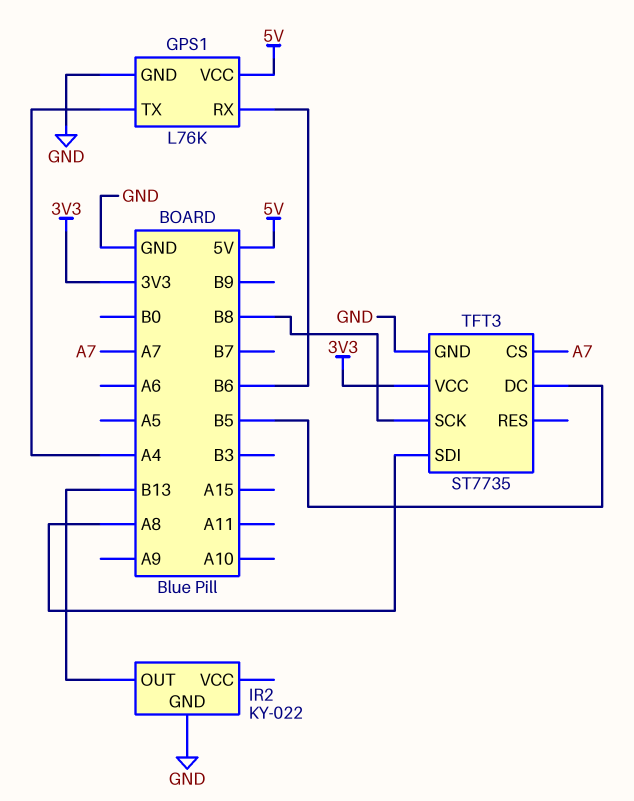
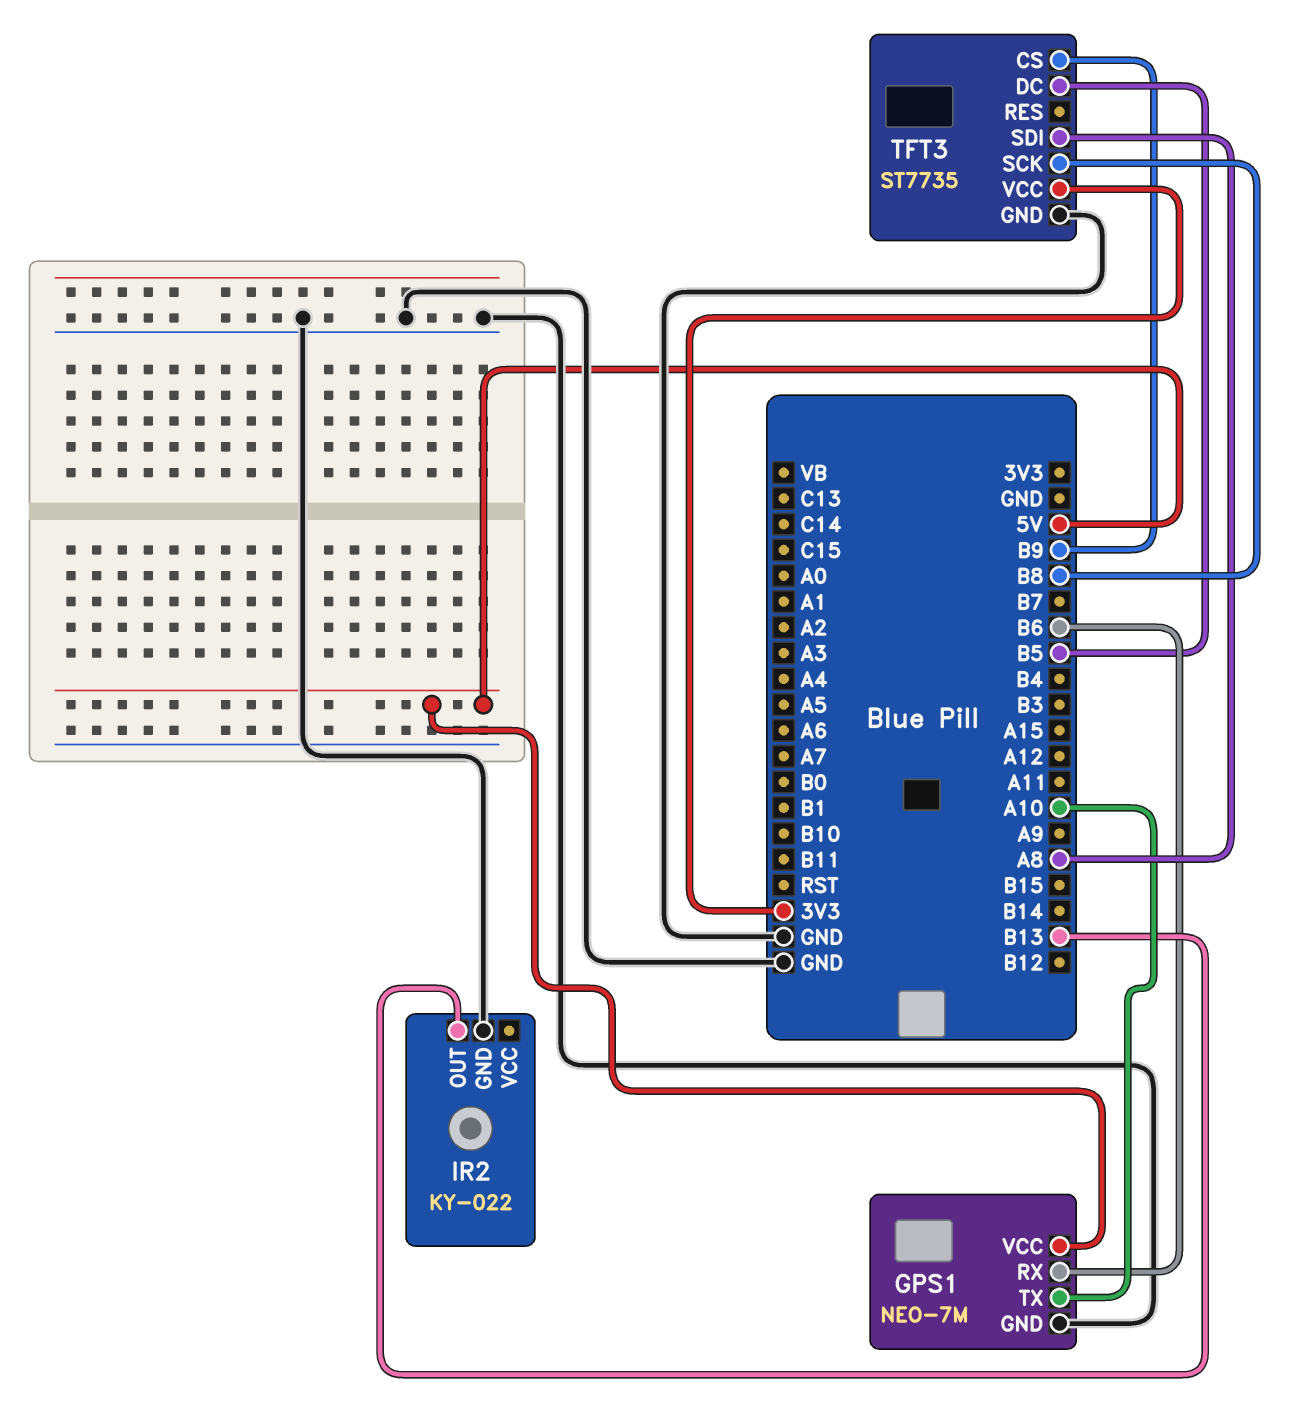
GPS1: L76K -> NEO-7M
GPS1 pin TX: A4 -> A10
TFT3 pin CS: A7 -> B9

